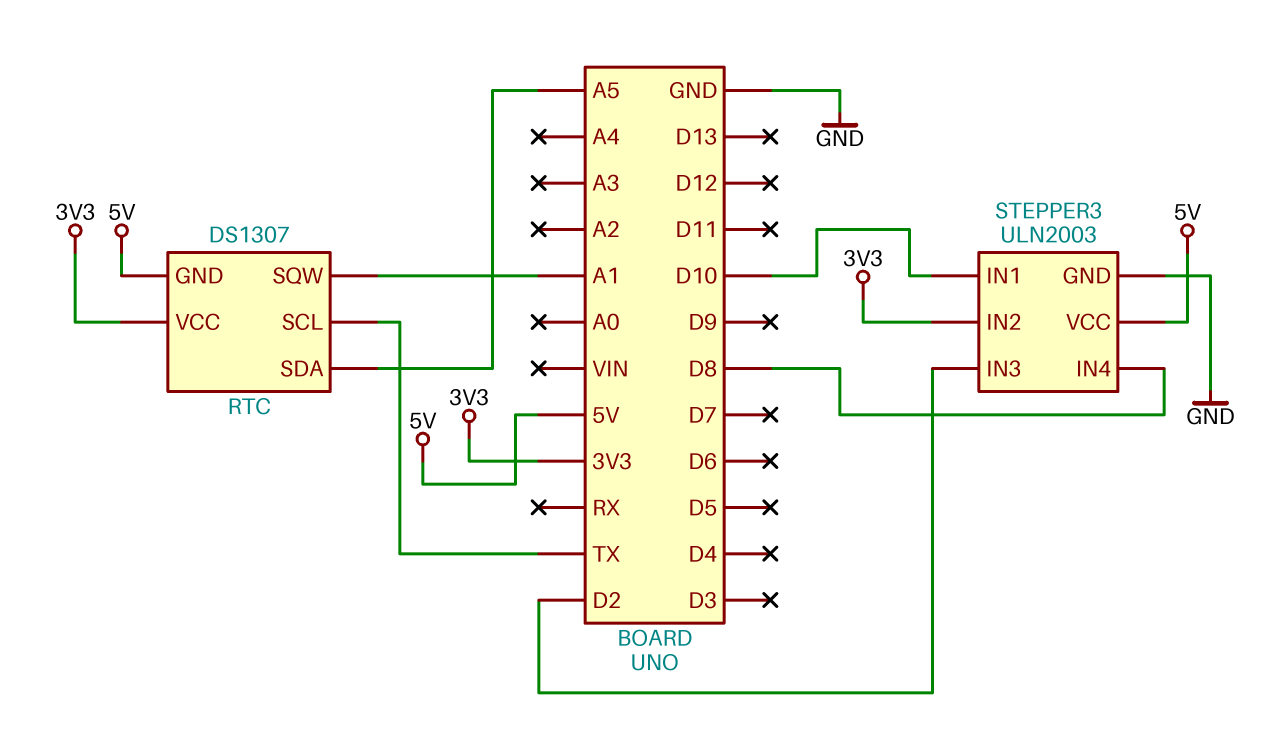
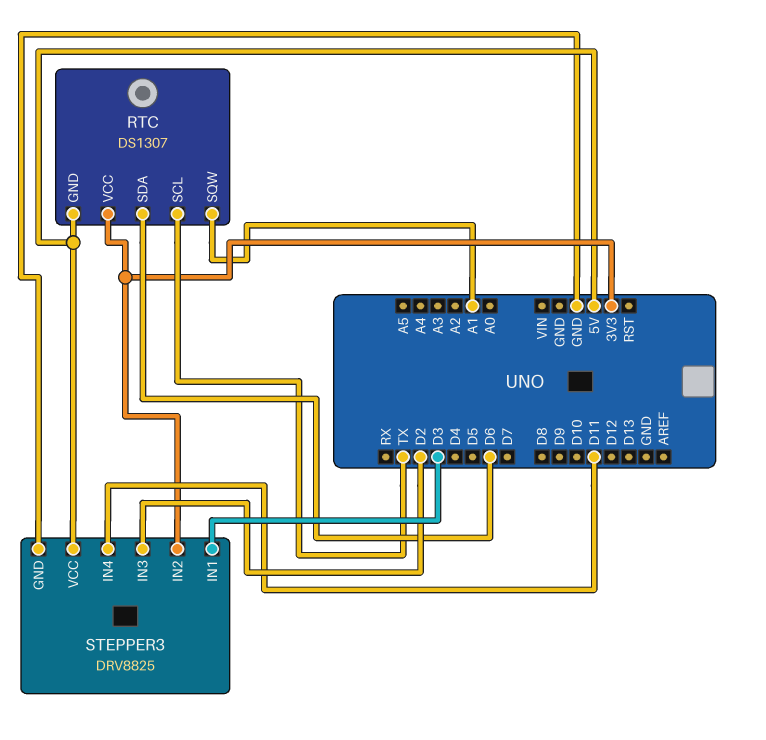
RTC pin SDA: A5 -> D6
STEPPER3: ULN2003 -> DRV8825
STEPPER3 pin IN1: D10 -> D3
STEPPER3 pin IN4: D8 -> D11

